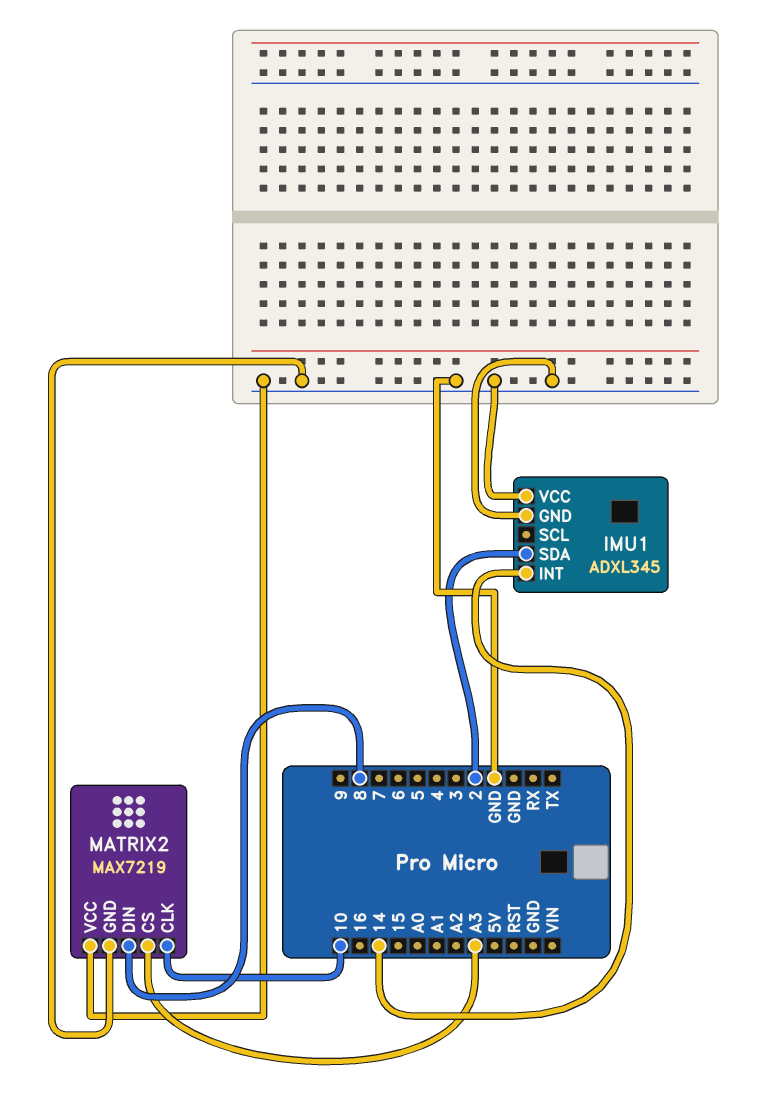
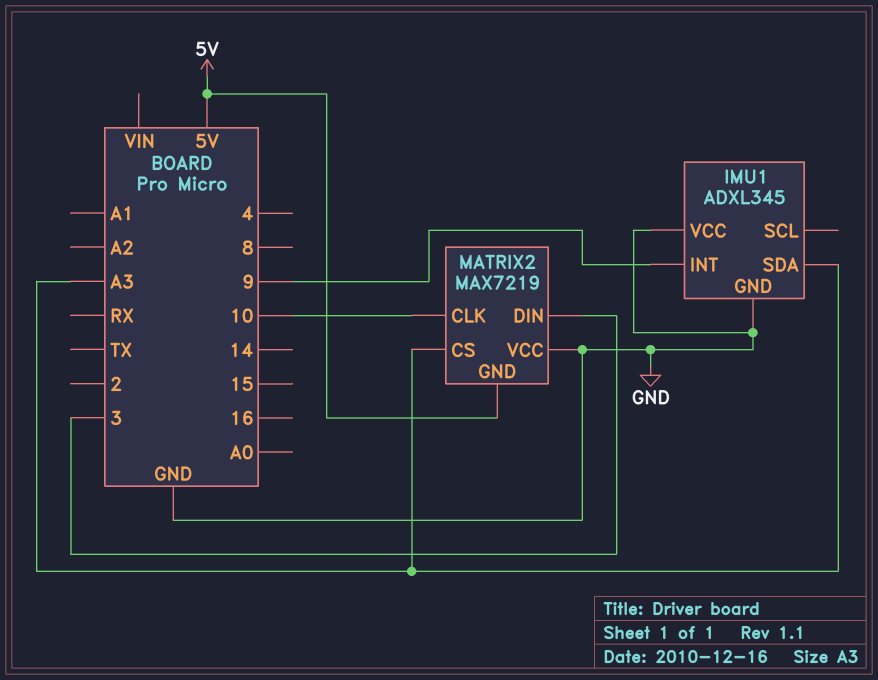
IMU1 pin INT: 14 -> 9
IMU1 pin SDA: 2 -> A3
MATRIX2 pin DIN: 8 -> 3
MATRIX2 pin GND: GND -> 5V

